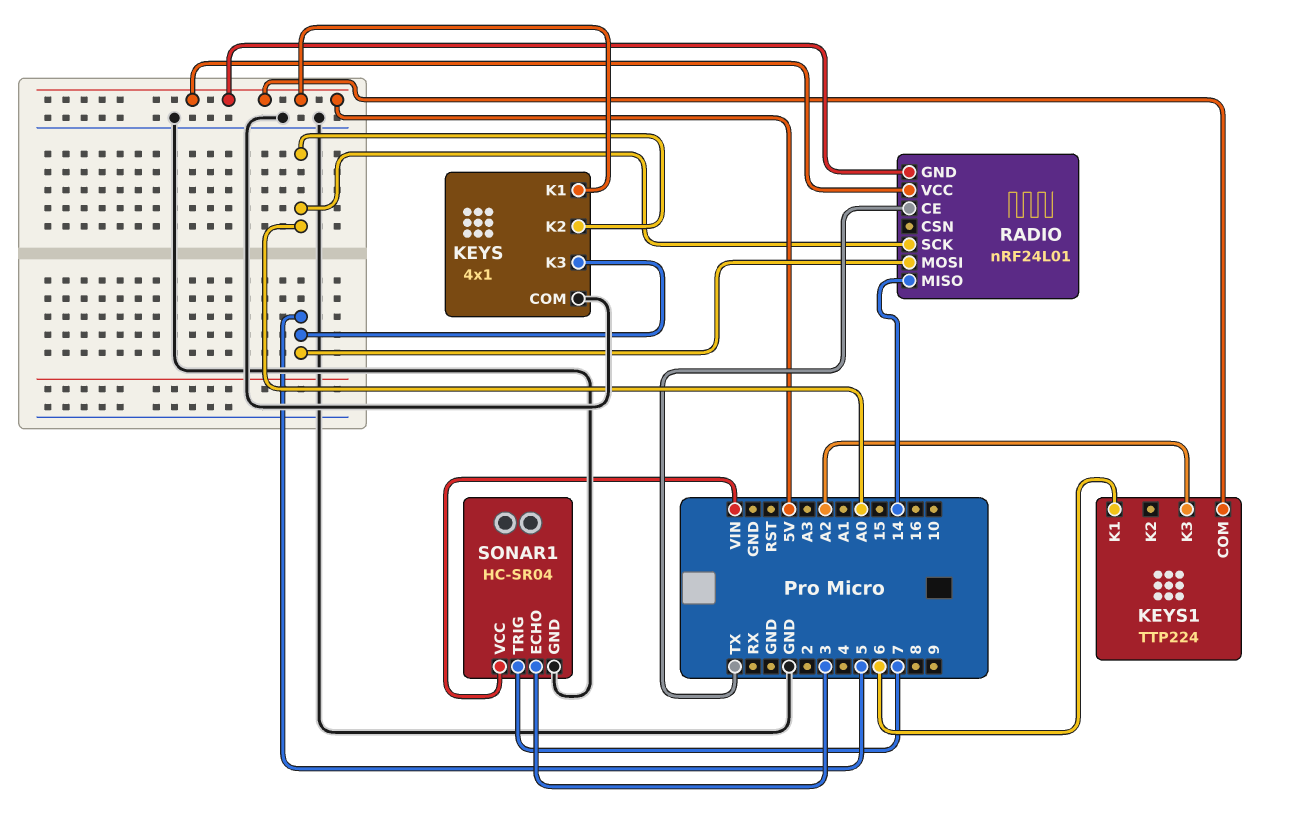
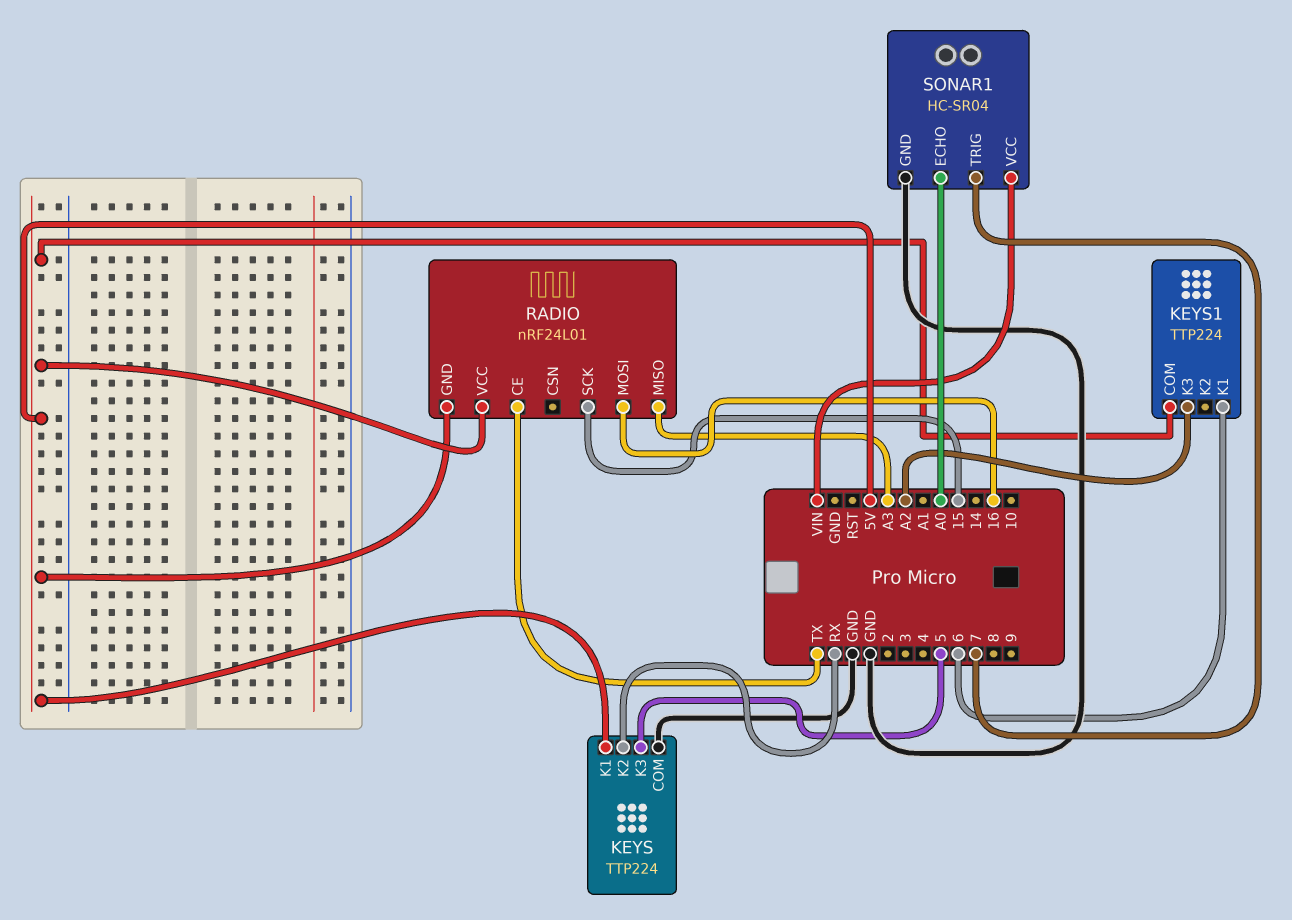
KEYS: 4x1 -> TTP224
KEYS pin K2: A0 -> RX
RADIO pin MISO: 14 -> A3
RADIO pin MOSI: 5 -> 16
RADIO pin SCK: A0 -> 15
SONAR1 pin ECHO: 3 -> A0

